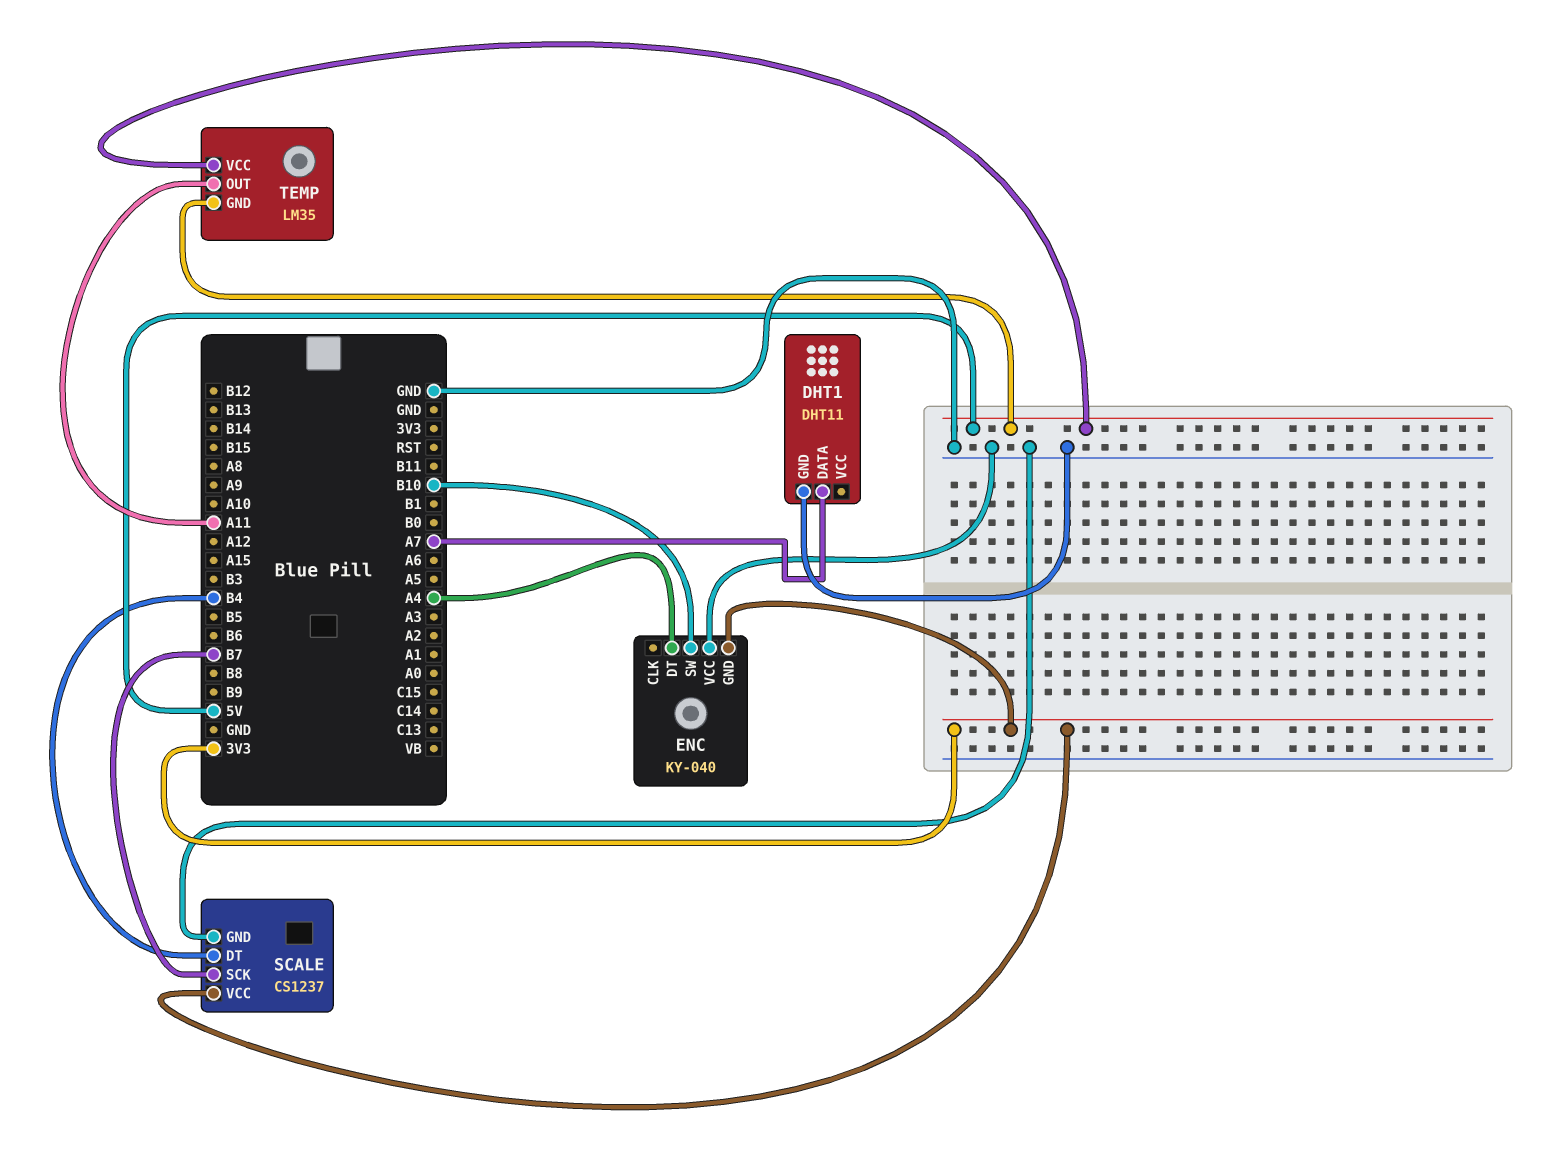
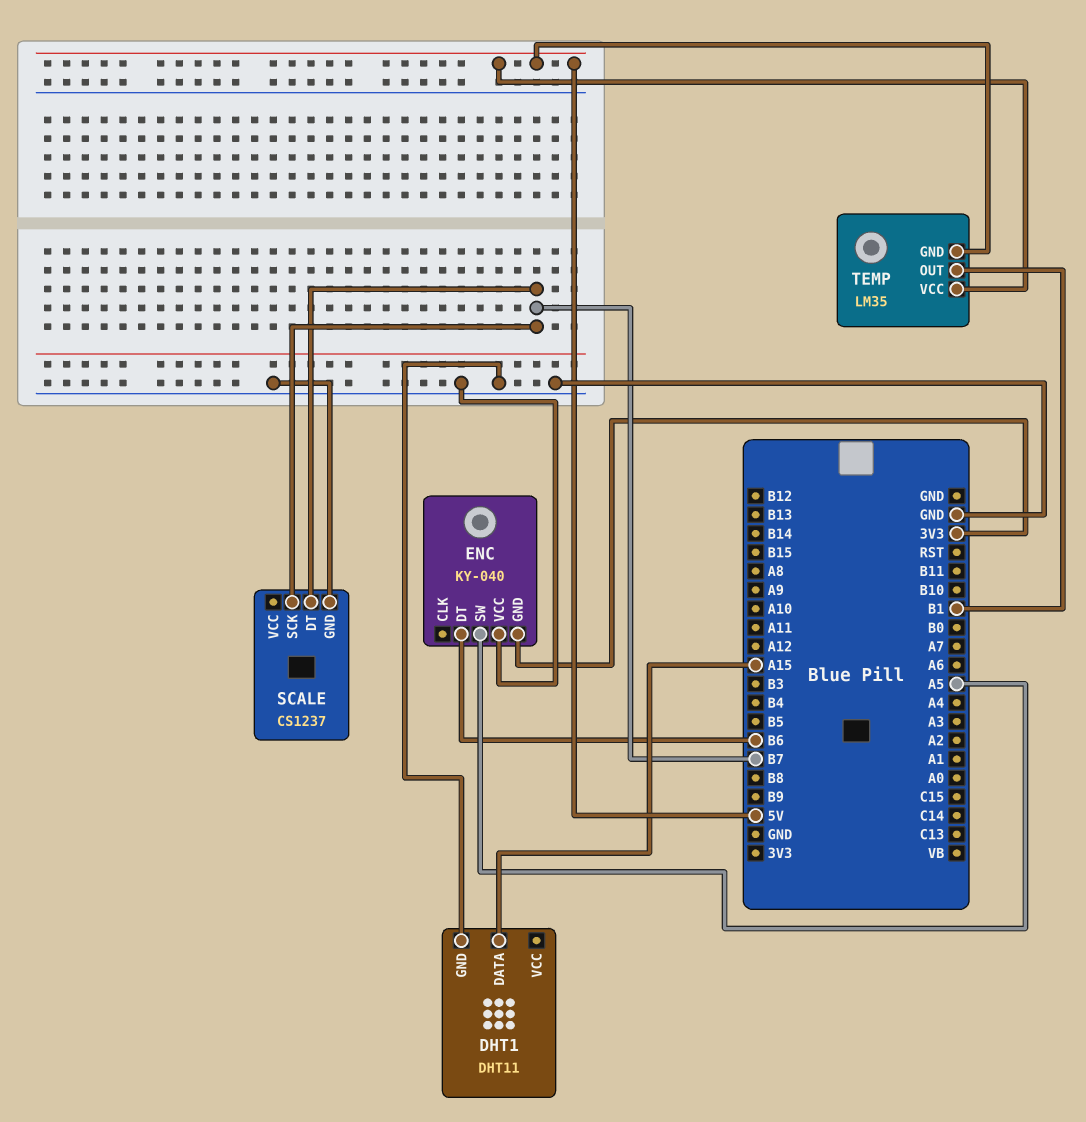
DHT1 pin DATA: A7 -> A15
ENC pin DT: A4 -> B6
ENC pin SW: B10 -> A5
SCALE pin DT: B4 -> B7
SCALE pin VCC: 3V3 -> none
TEMP pin OUT: A11 -> B1

